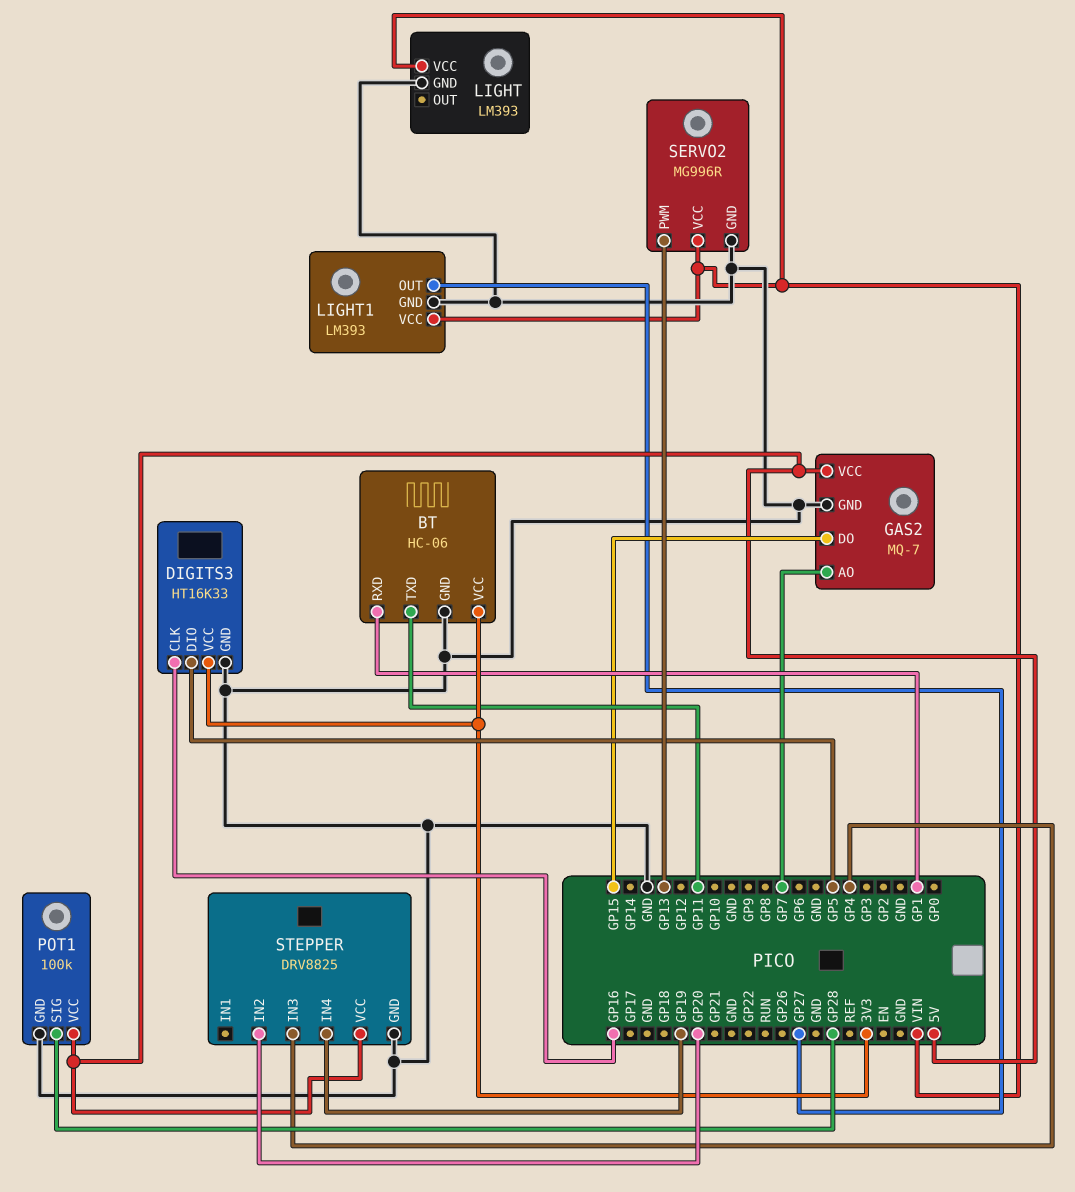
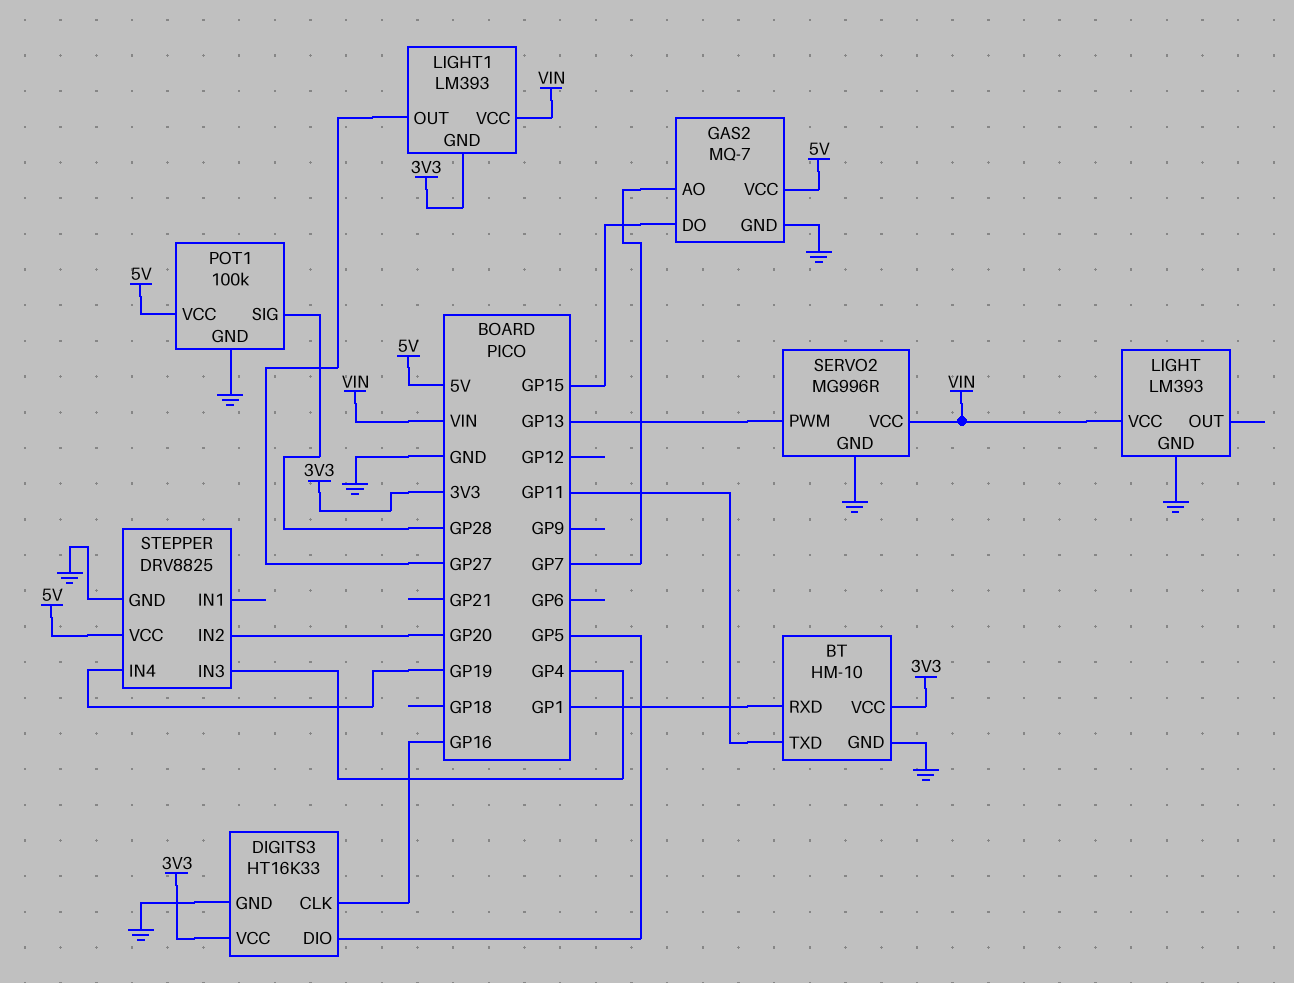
BT: HC-06 -> HM-10
LIGHT1 pin GND: GND -> 3V3

